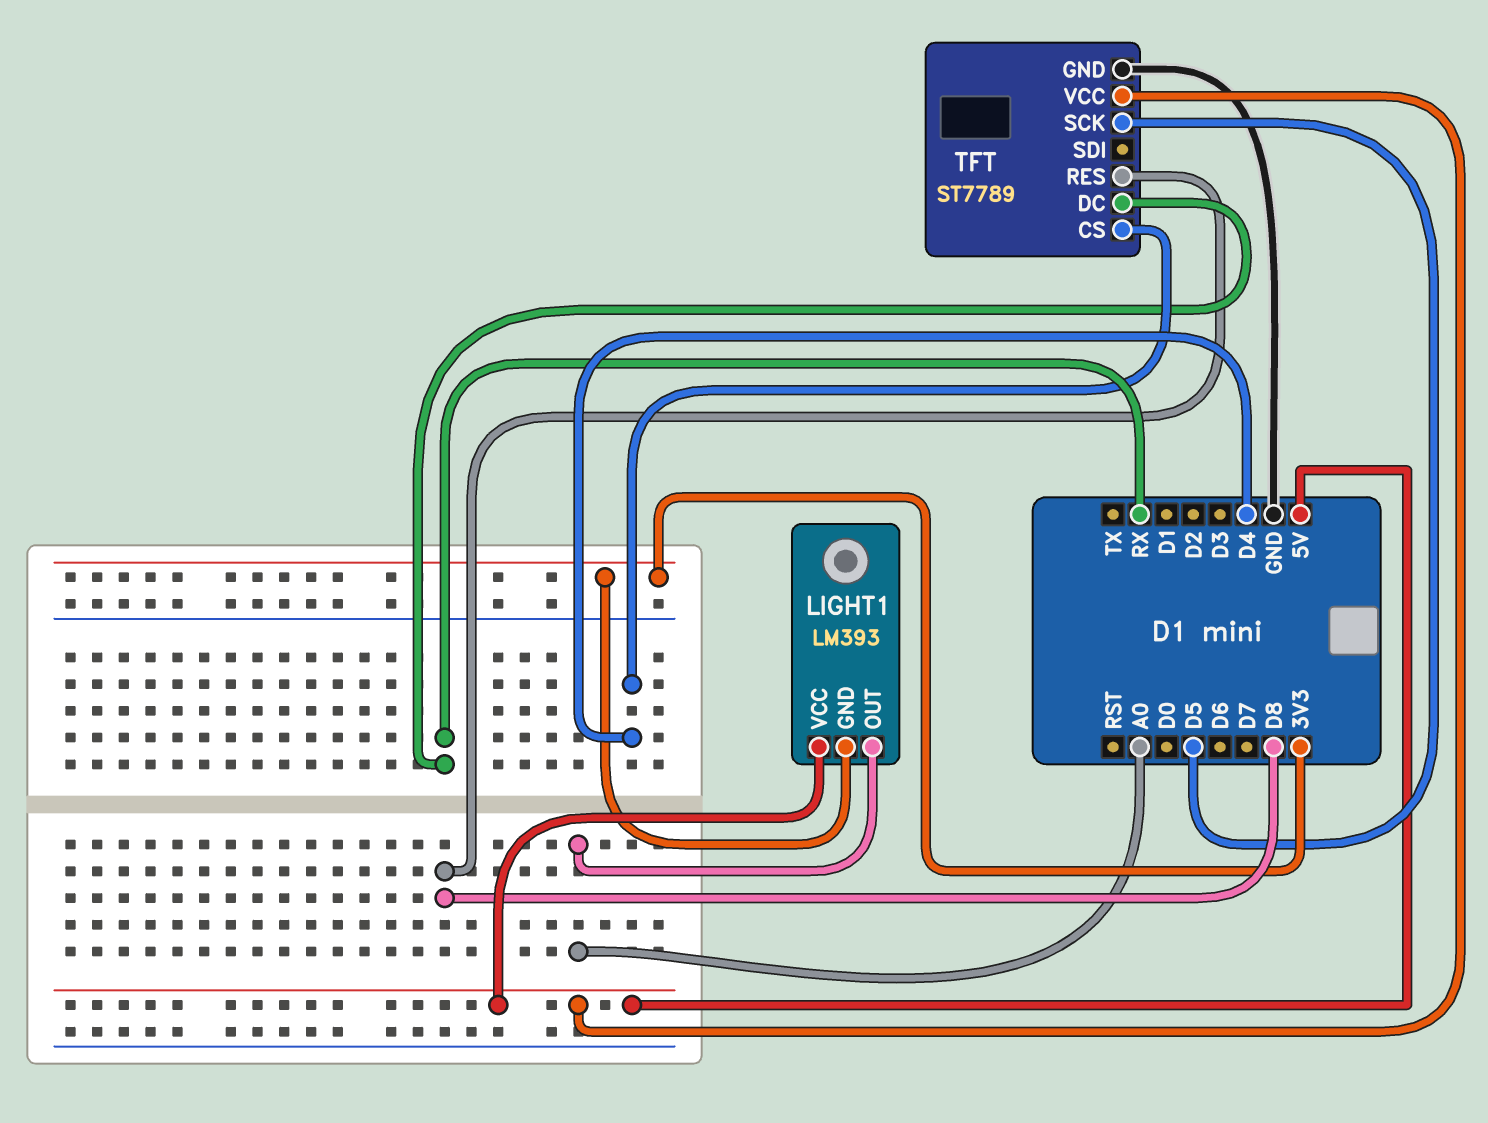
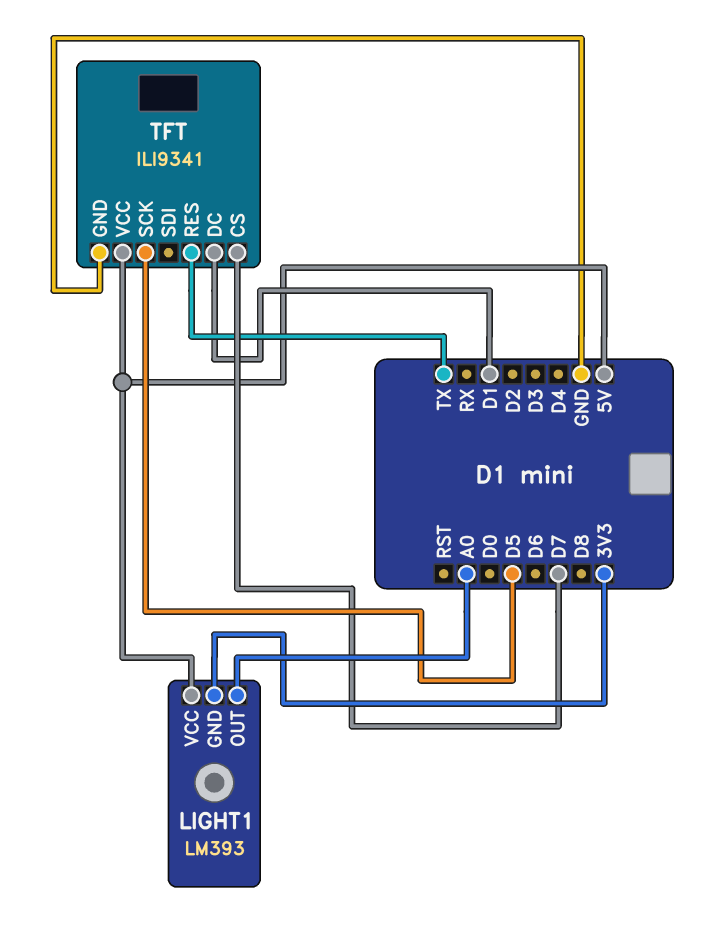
TFT: ST7789 -> ILI9341
TFT pin CS: D4 -> D7
TFT pin DC: RX -> D1
TFT pin RES: D8 -> TX

